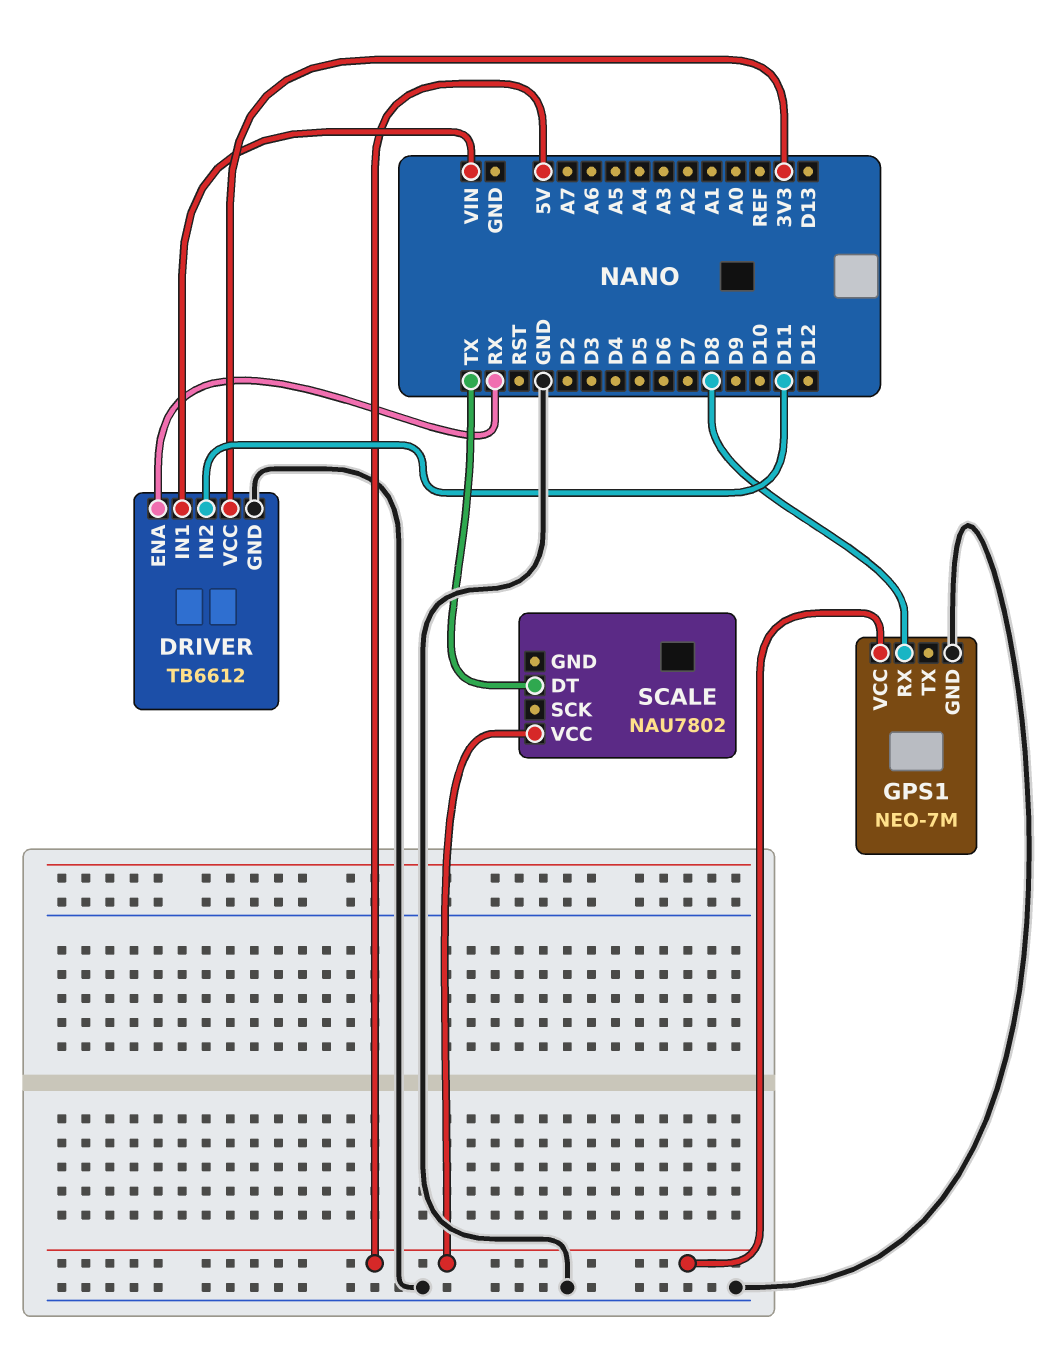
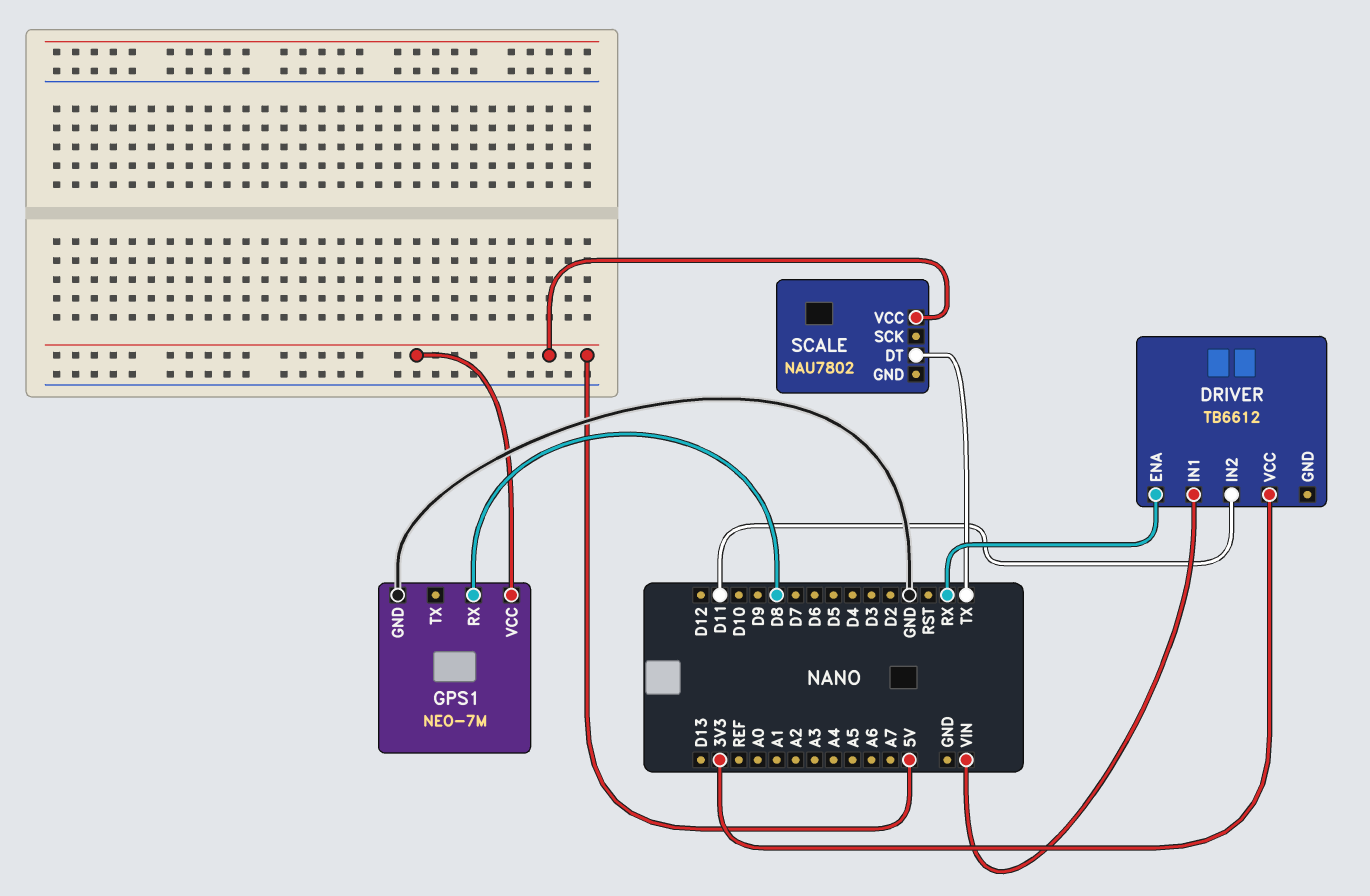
DRIVER pin GND: GND -> none

